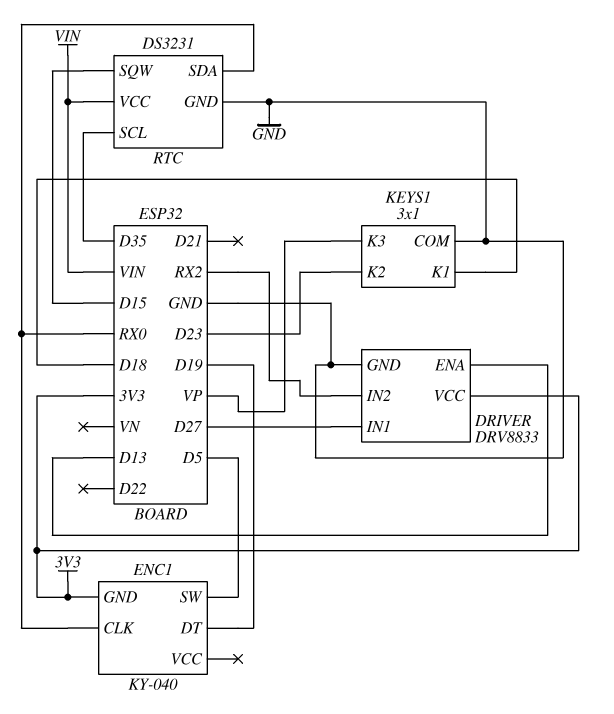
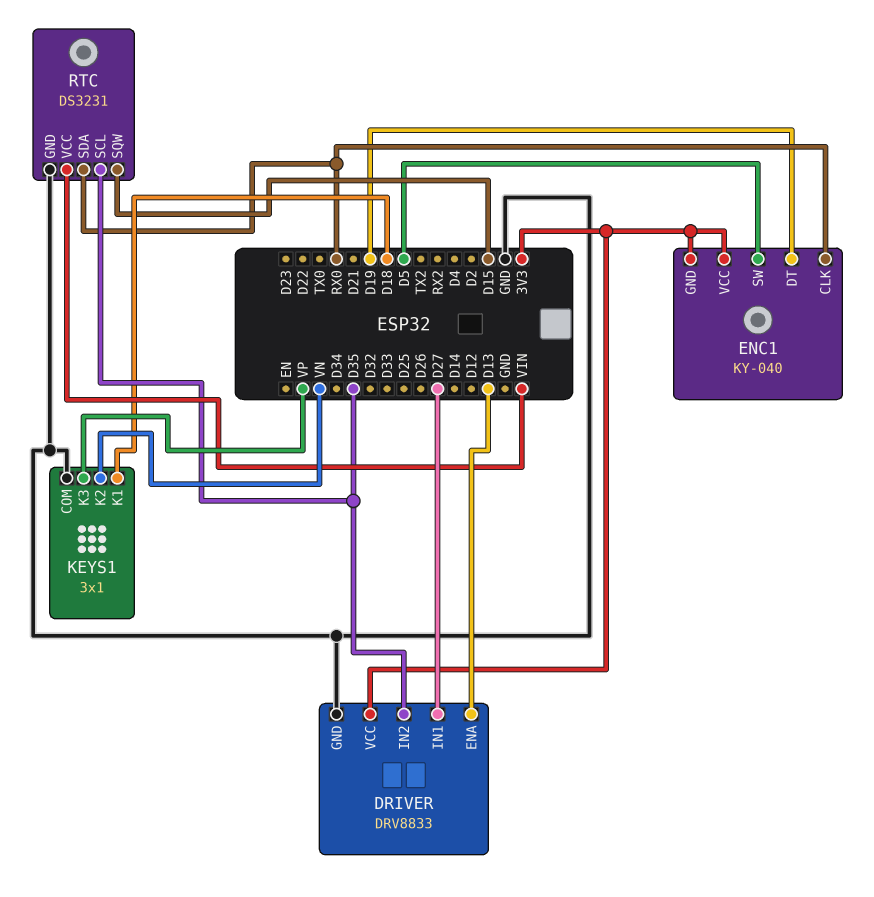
DRIVER pin IN2: RX2 -> D35
ENC1 pin VCC: none -> 3V3
KEYS1 pin K2: D23 -> VN

